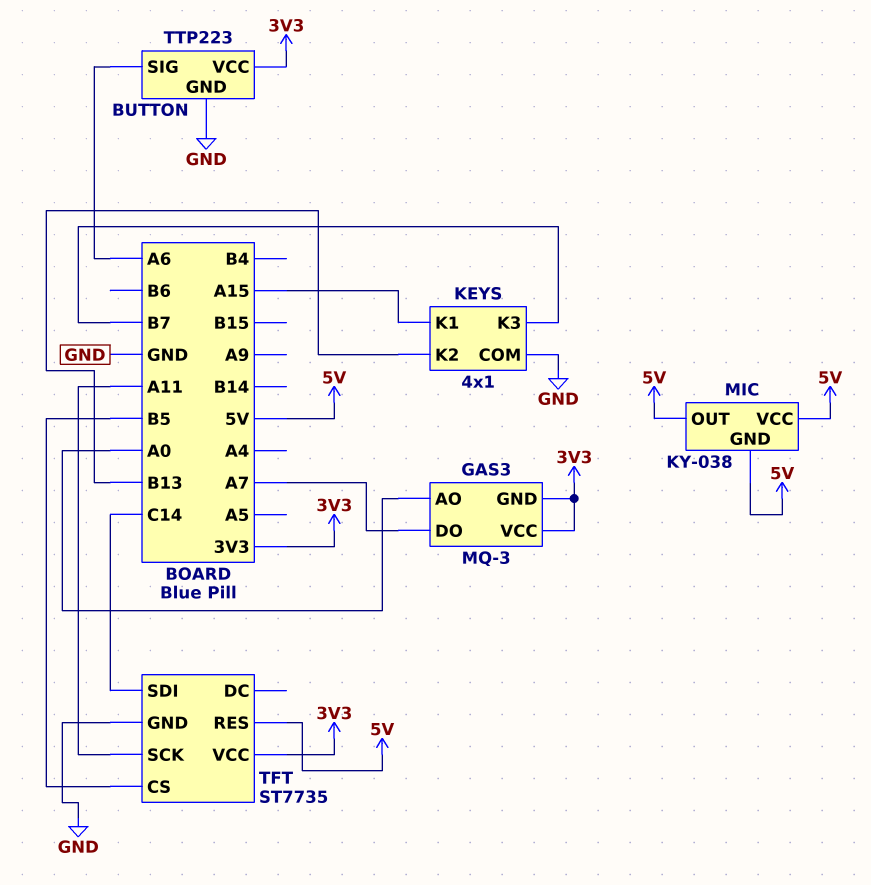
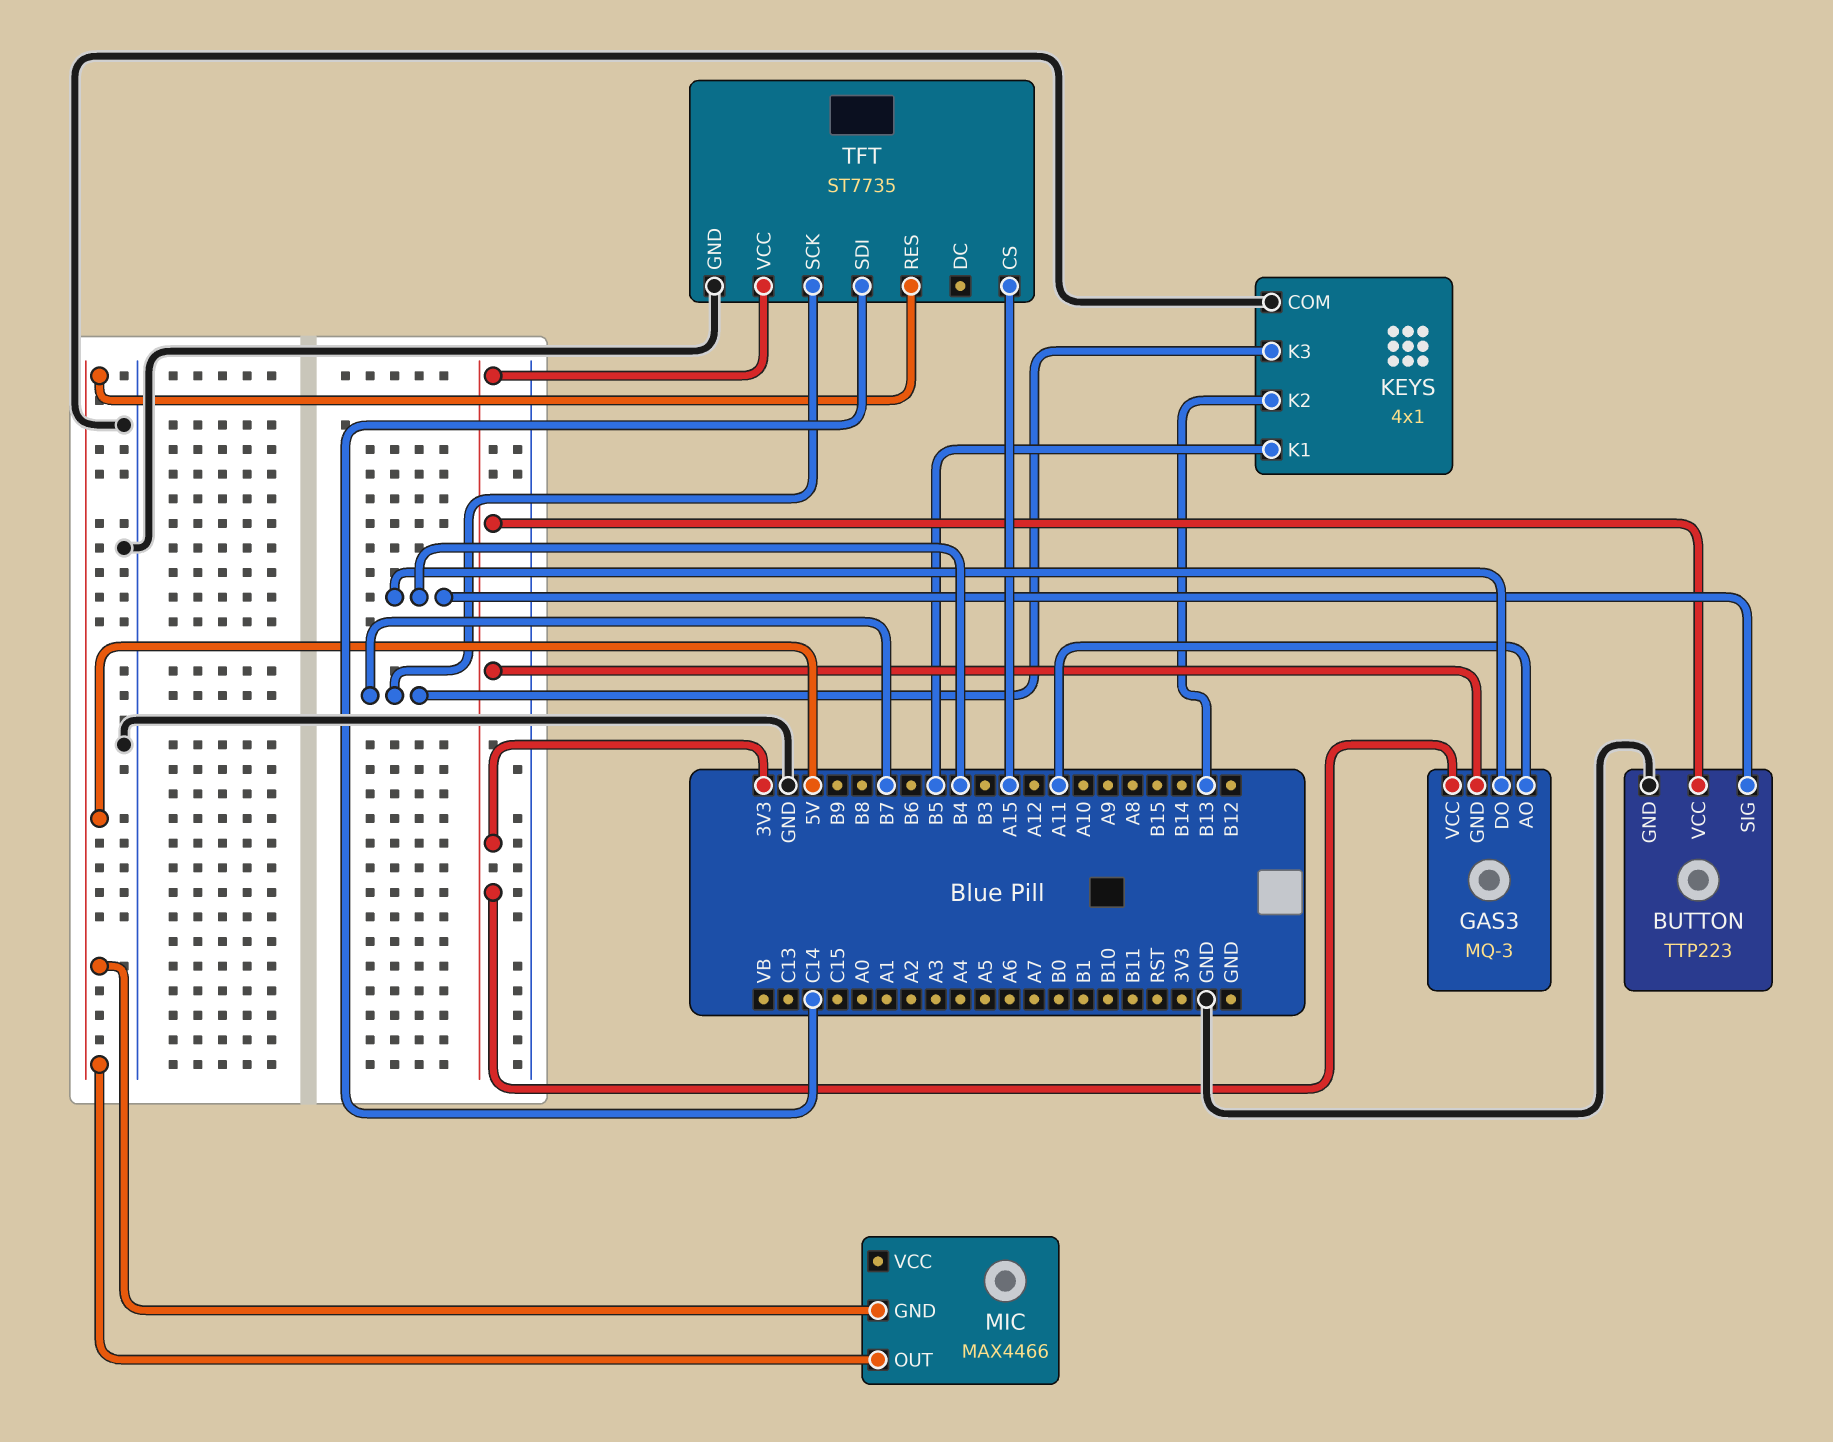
BUTTON pin SIG: A6 -> B4
GAS3 pin AO: A0 -> A11
GAS3 pin DO: A7 -> B4
KEYS pin K1: A15 -> B5
MIC: KY-038 -> MAX4466
MIC pin VCC: 5V -> none
TFT pin CS: B5 -> A15
TFT pin SCK: A11 -> B7

